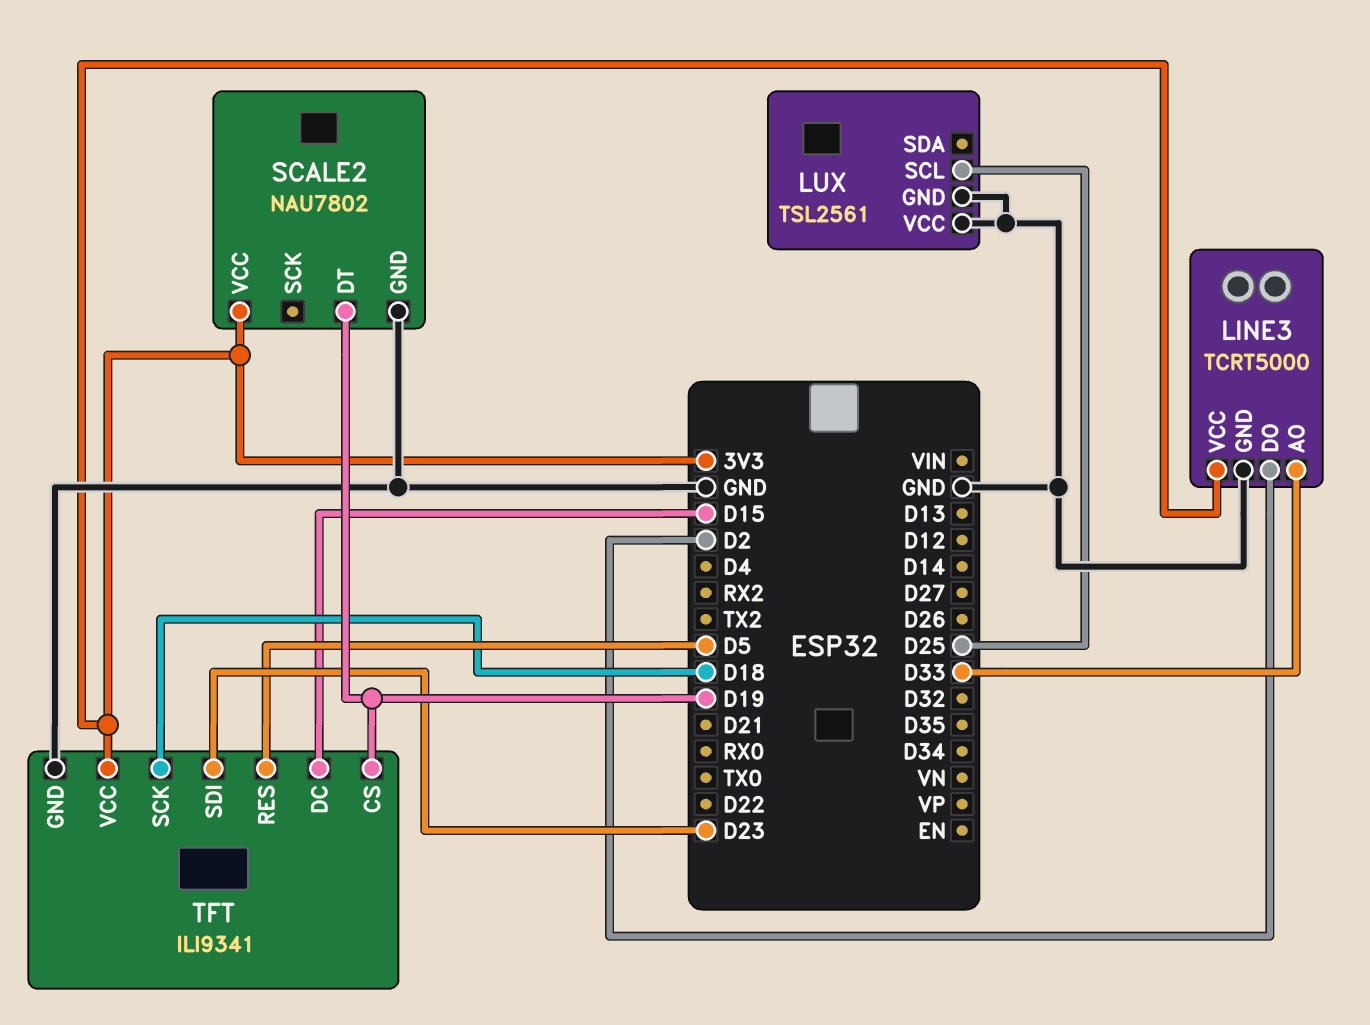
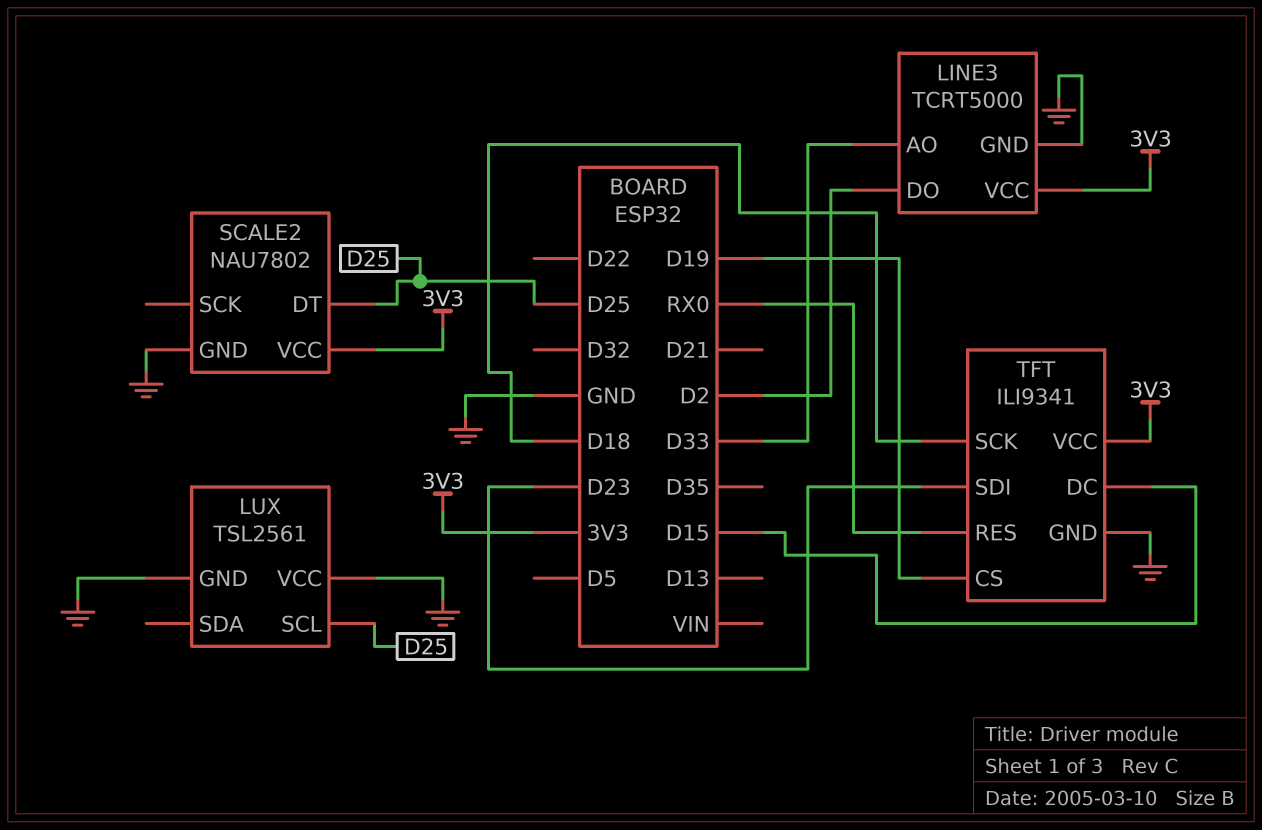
SCALE2 pin DT: D19 -> D25
TFT pin RES: D5 -> RX0

